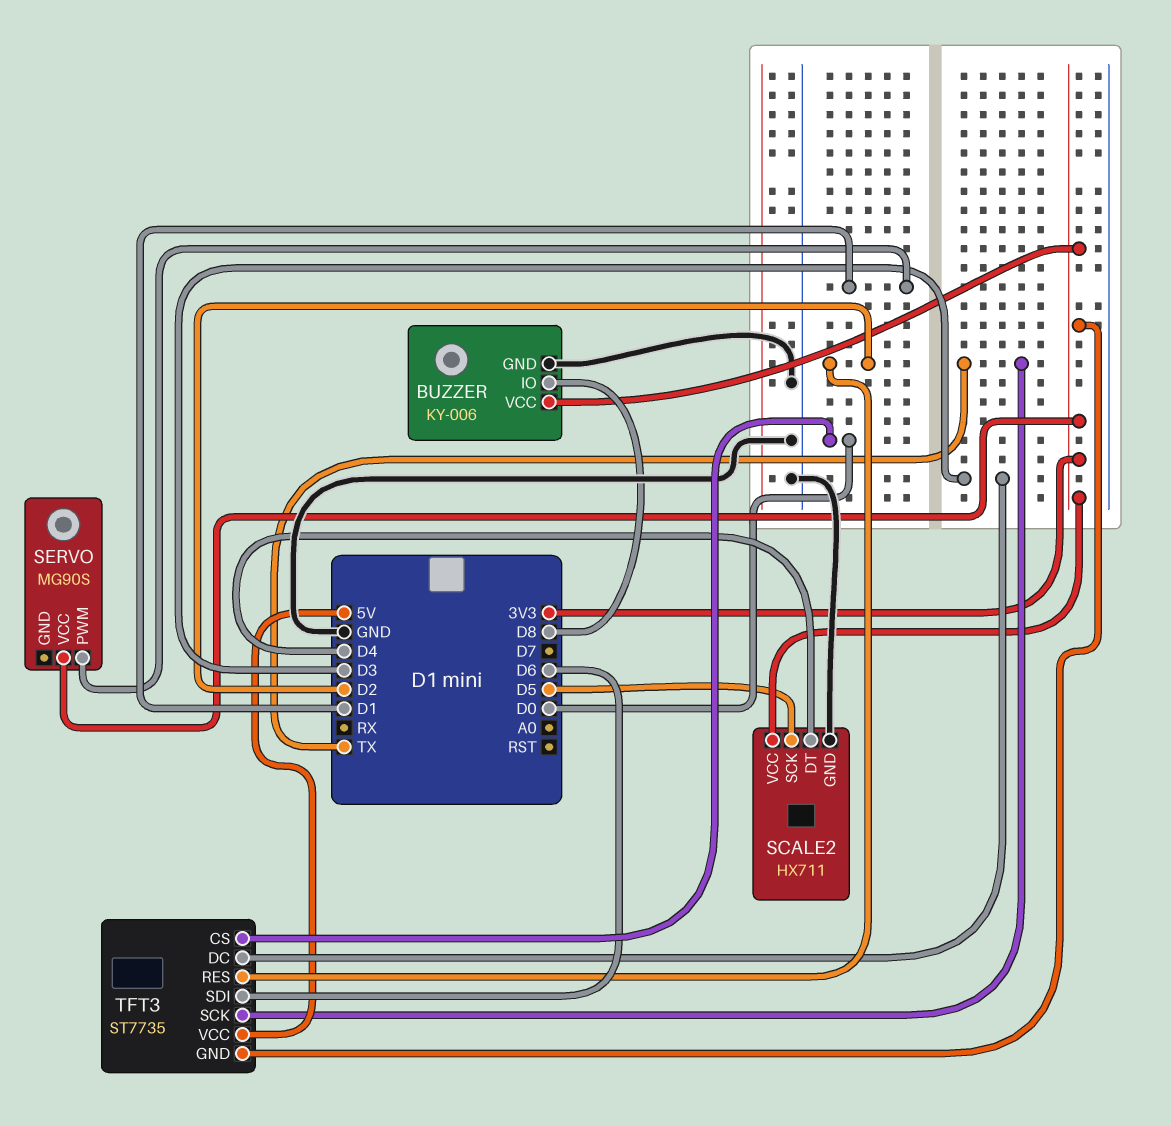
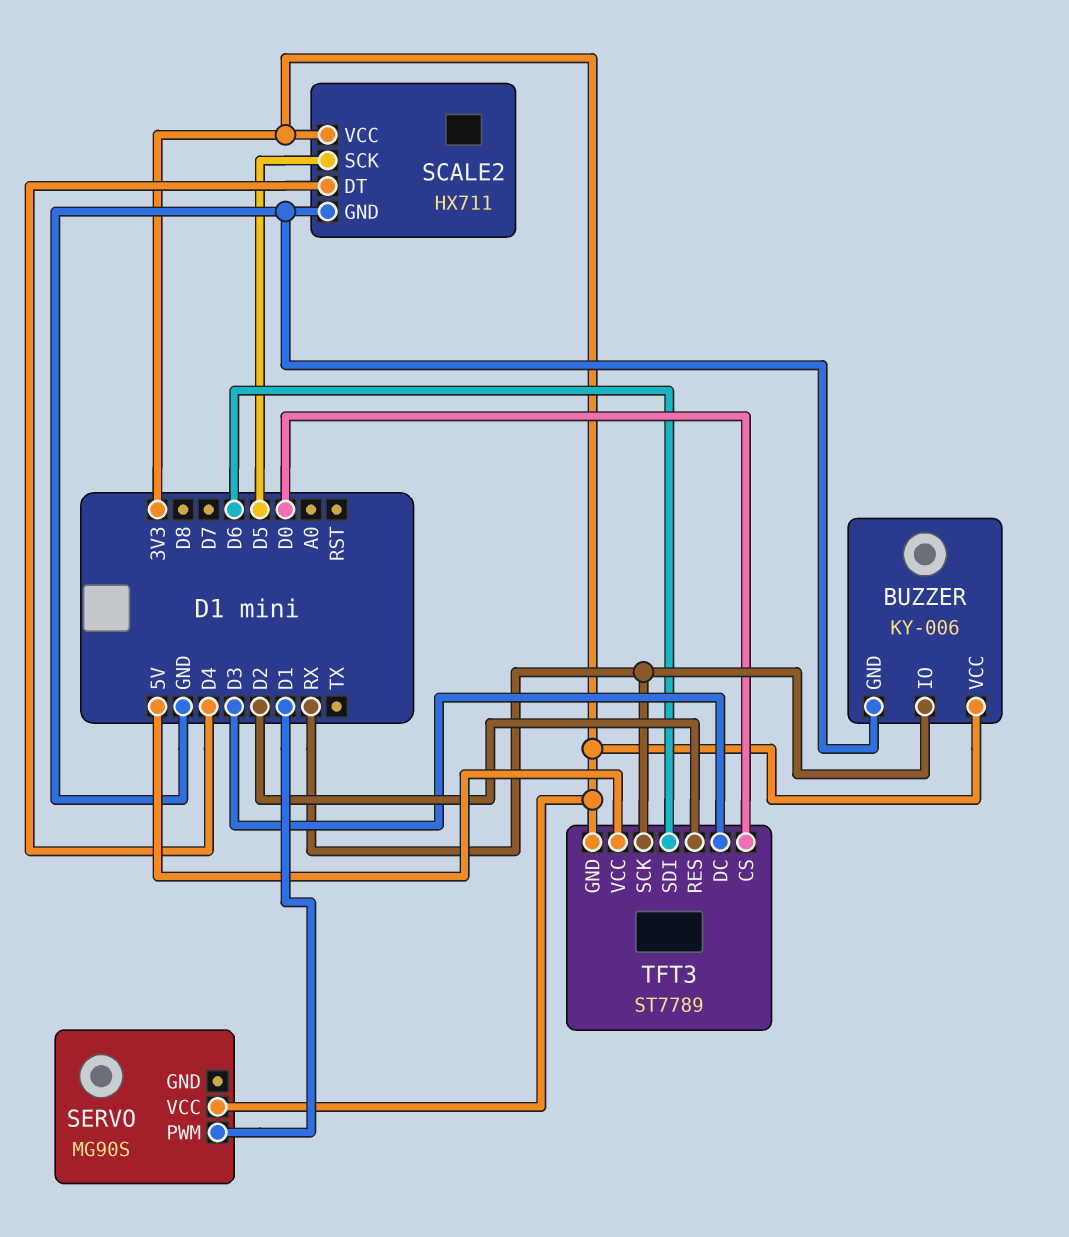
BUZZER pin IO: D8 -> RX
TFT3: ST7735 -> ST7789
TFT3 pin SCK: TX -> RX

